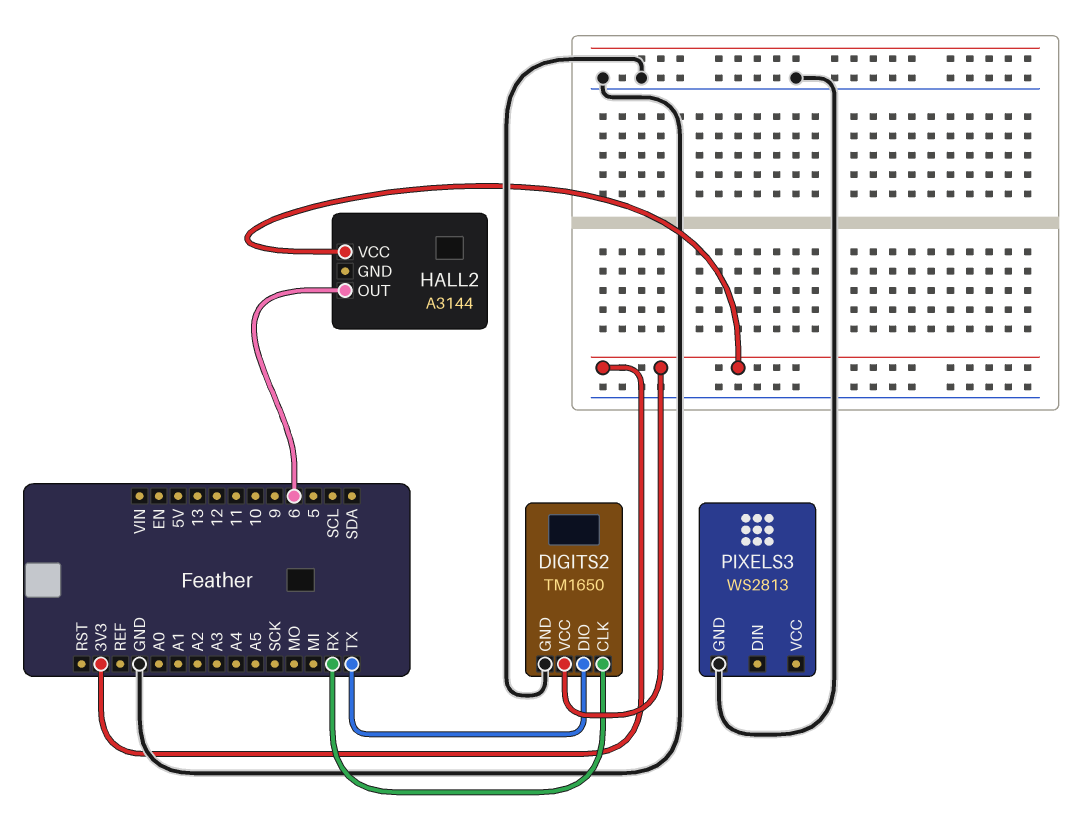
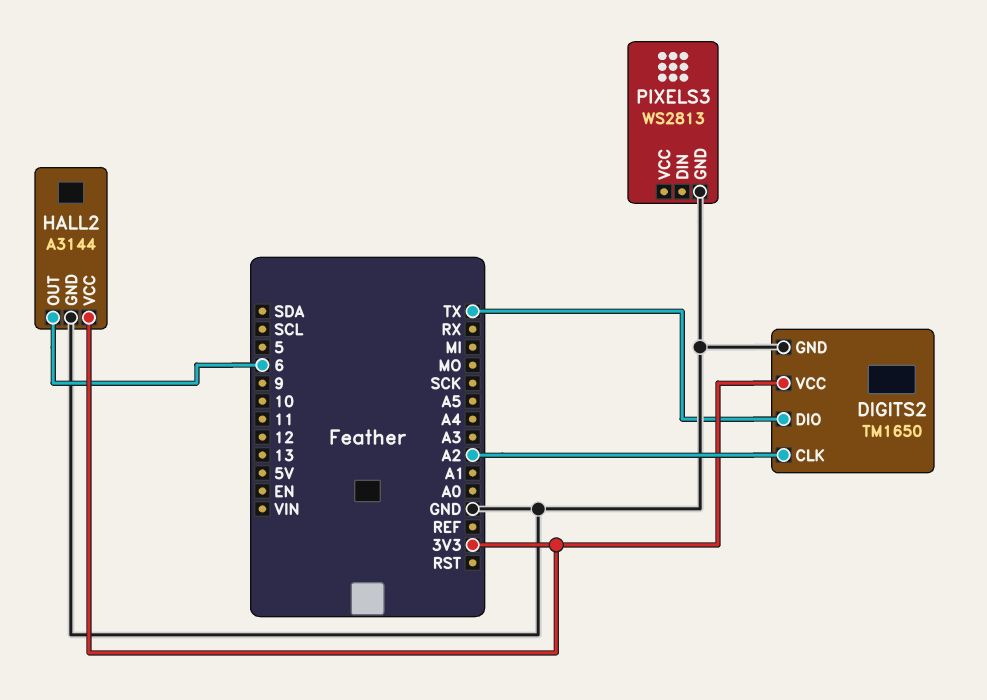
DIGITS2 pin CLK: RX -> A2
HALL2 pin GND: none -> GND

